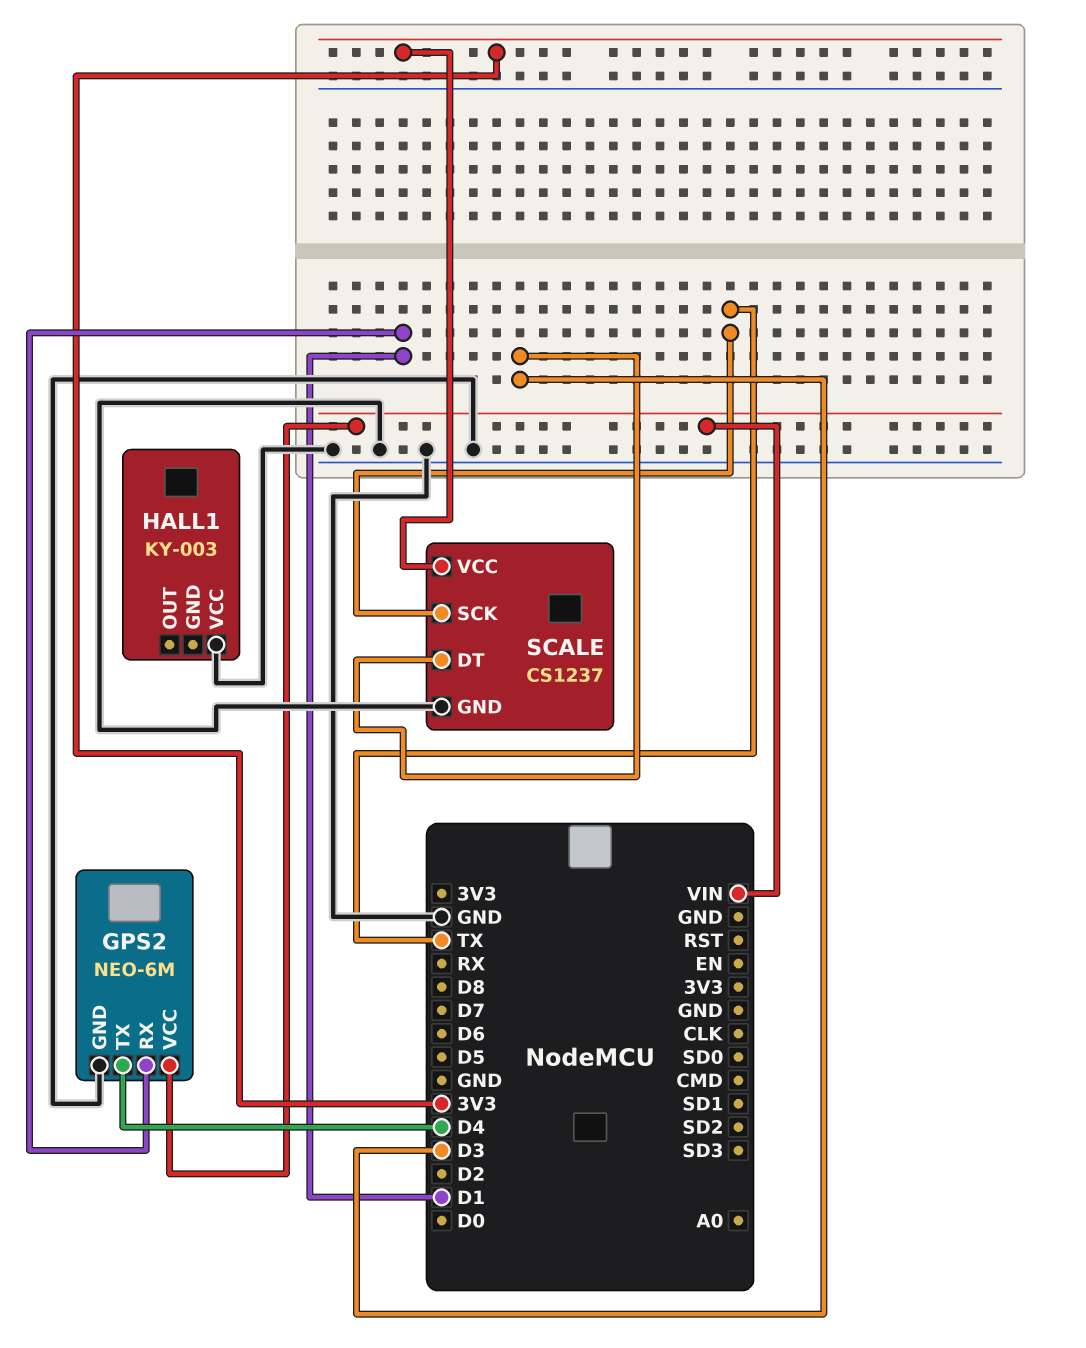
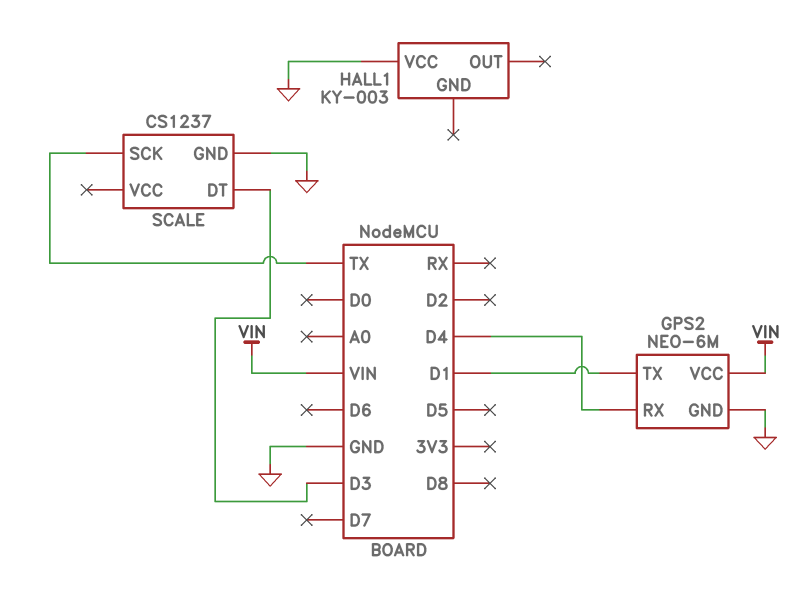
GPS2 pin RX: D1 -> D4
GPS2 pin TX: D4 -> D1
SCALE pin VCC: 3V3 -> none

